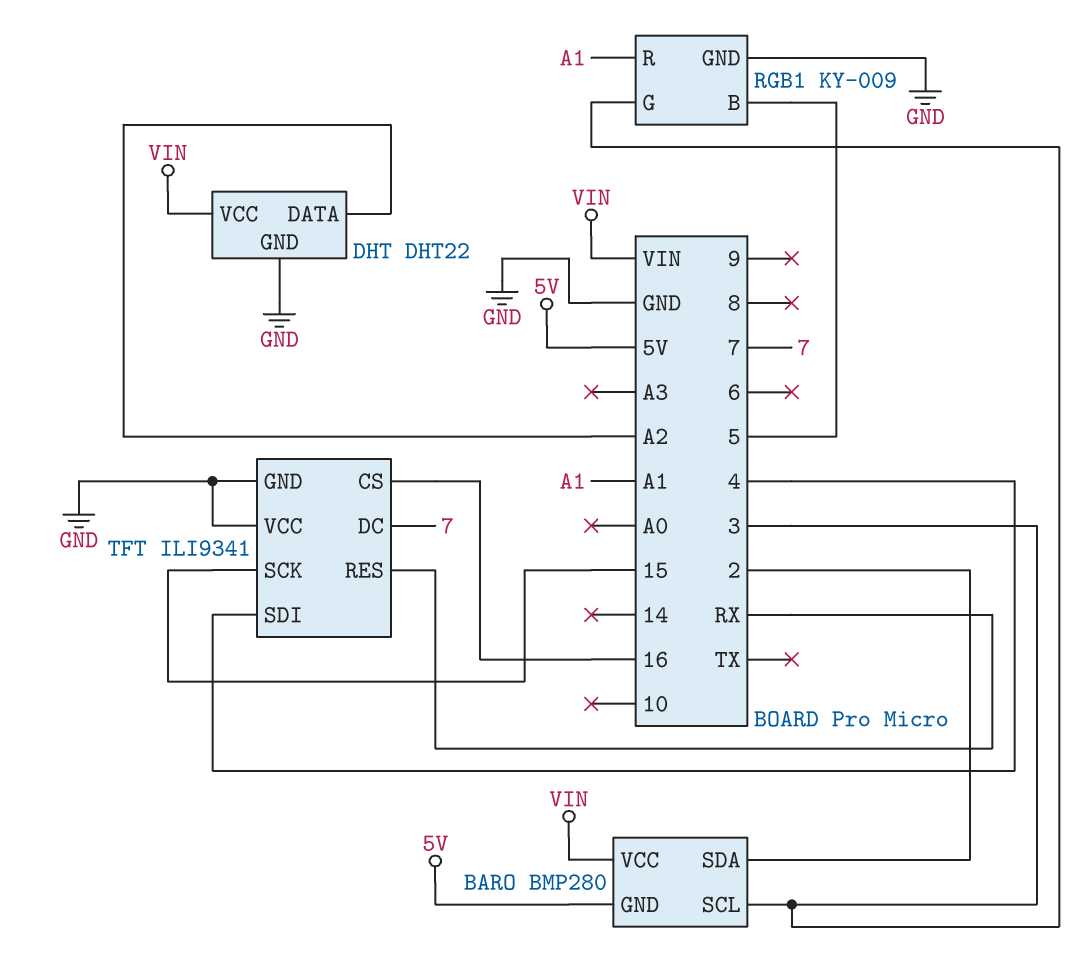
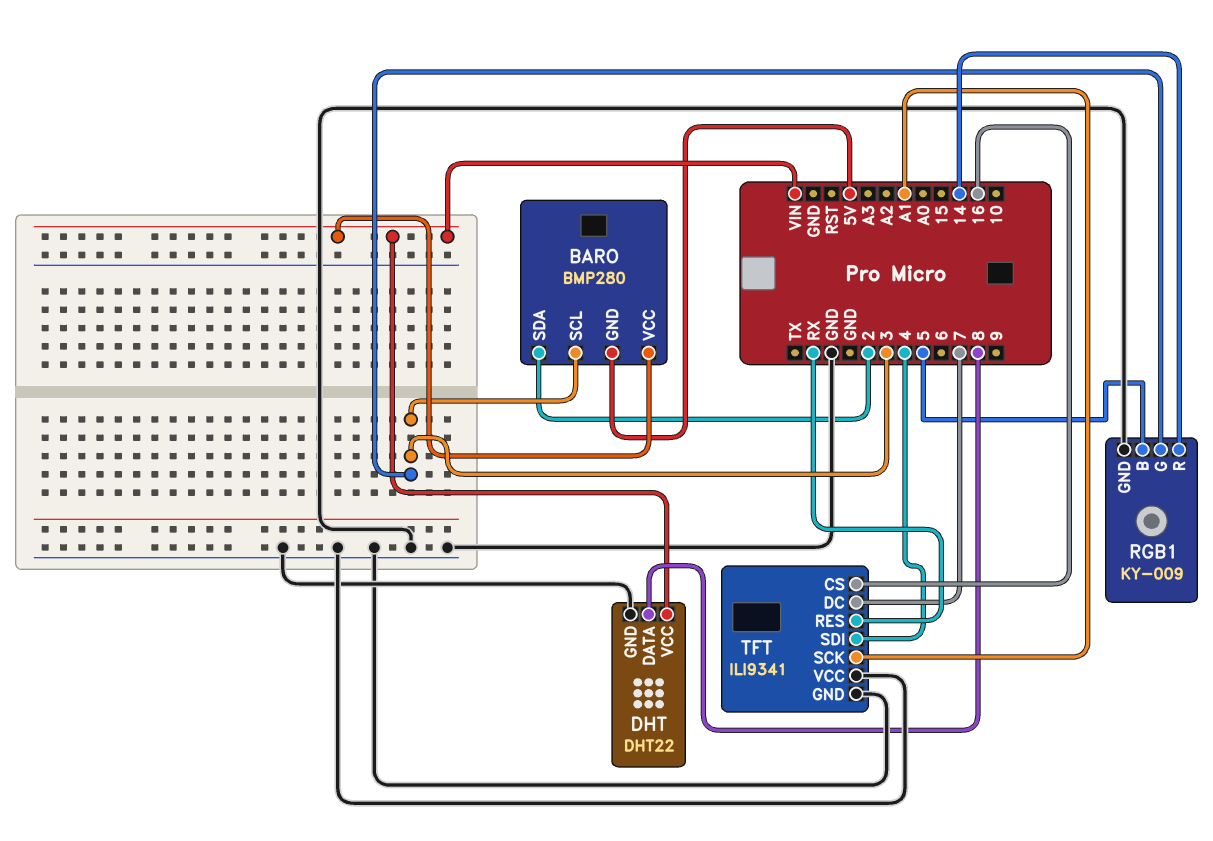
DHT pin DATA: A2 -> 8
RGB1 pin R: A1 -> 14
TFT pin SCK: 15 -> A1

